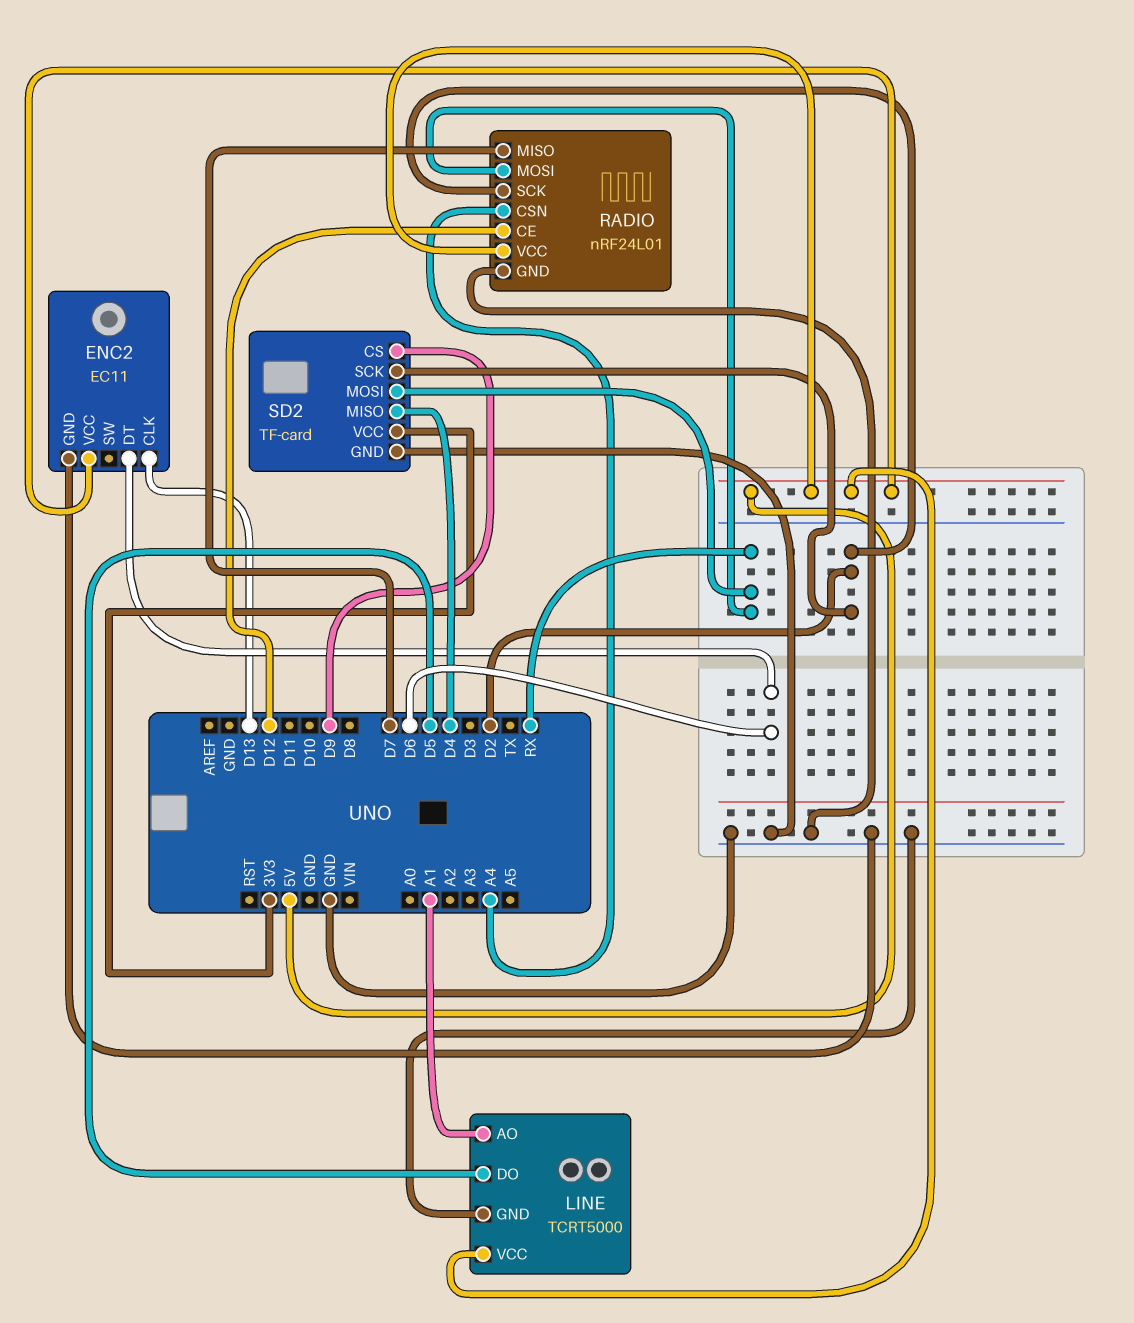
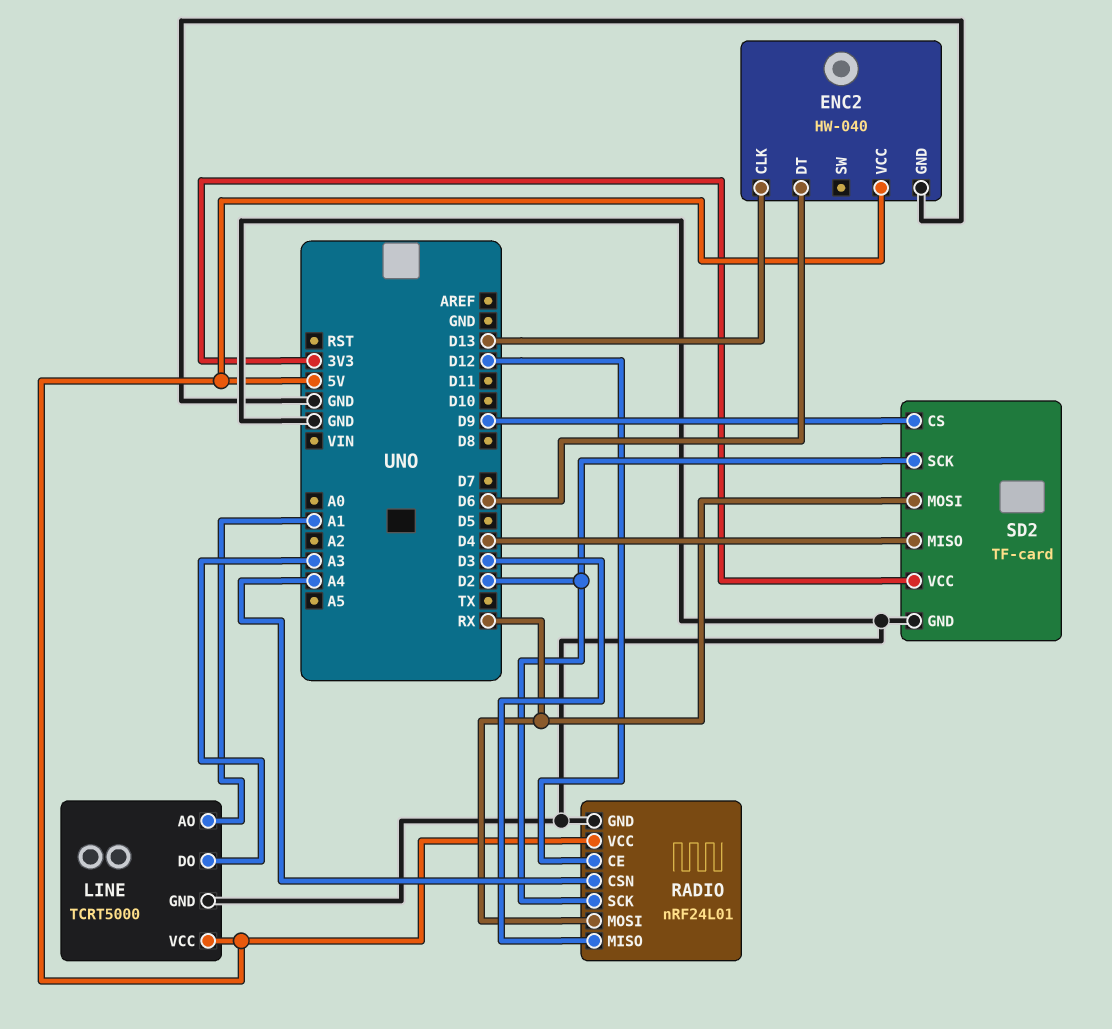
ENC2: EC11 -> HW-040
LINE pin DO: D5 -> A3
RADIO pin MISO: D7 -> D3

